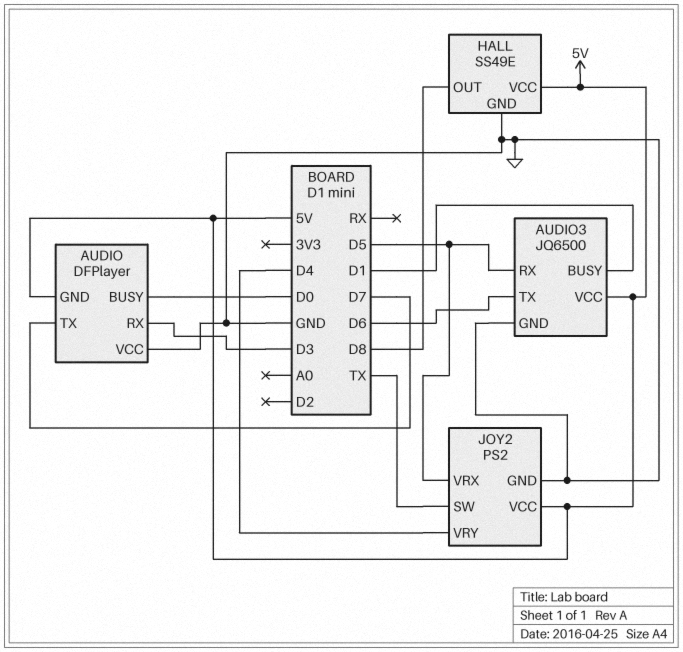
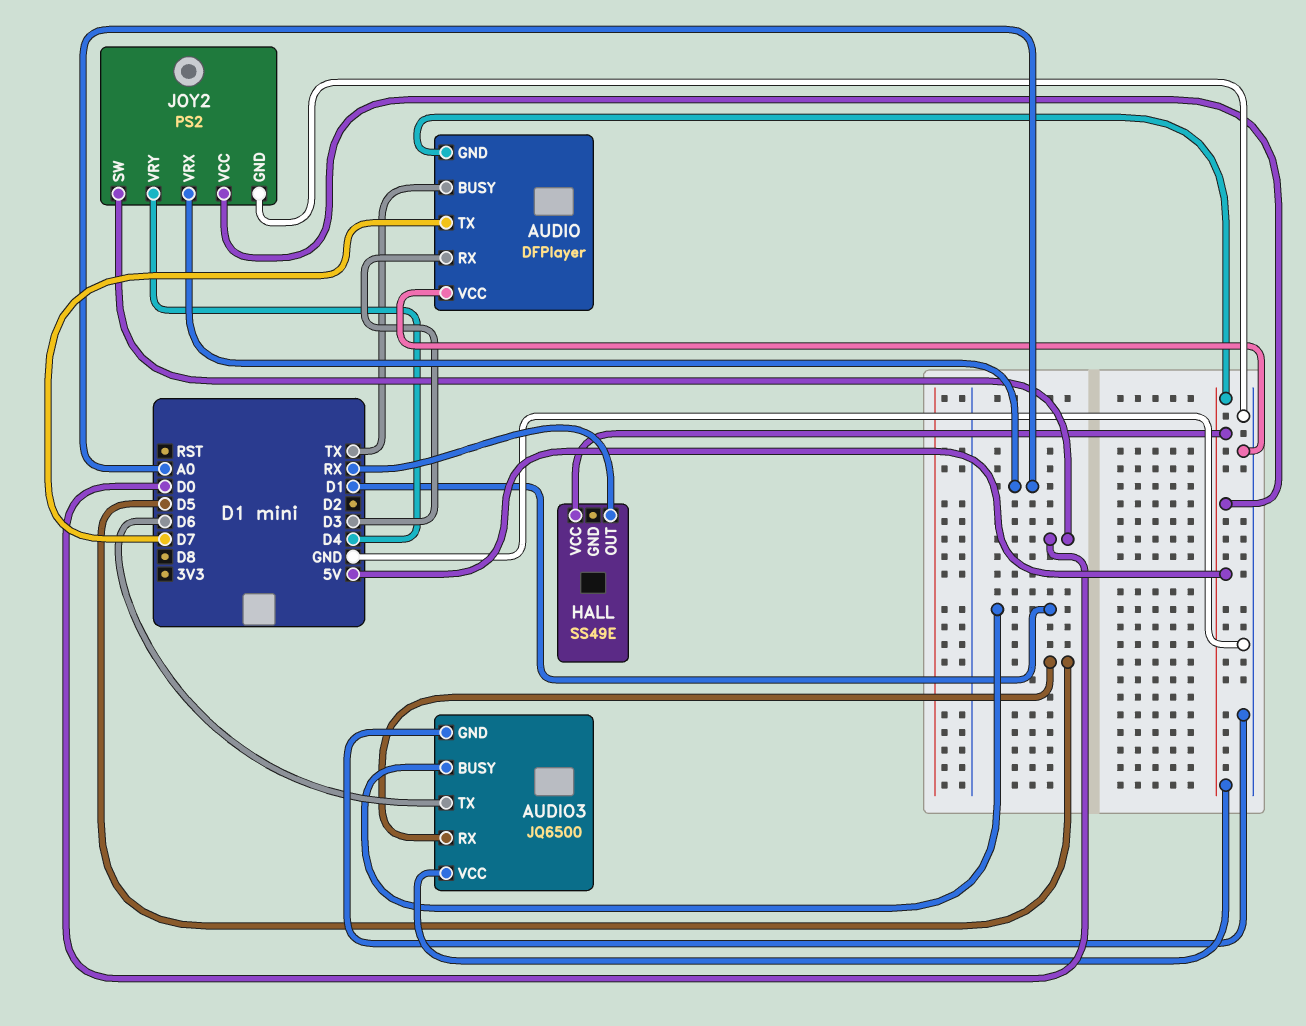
AUDIO pin BUSY: D0 -> TX
HALL pin GND: GND -> none
HALL pin OUT: D8 -> RX
JOY2 pin SW: TX -> D0
JOY2 pin VRX: D5 -> A0

